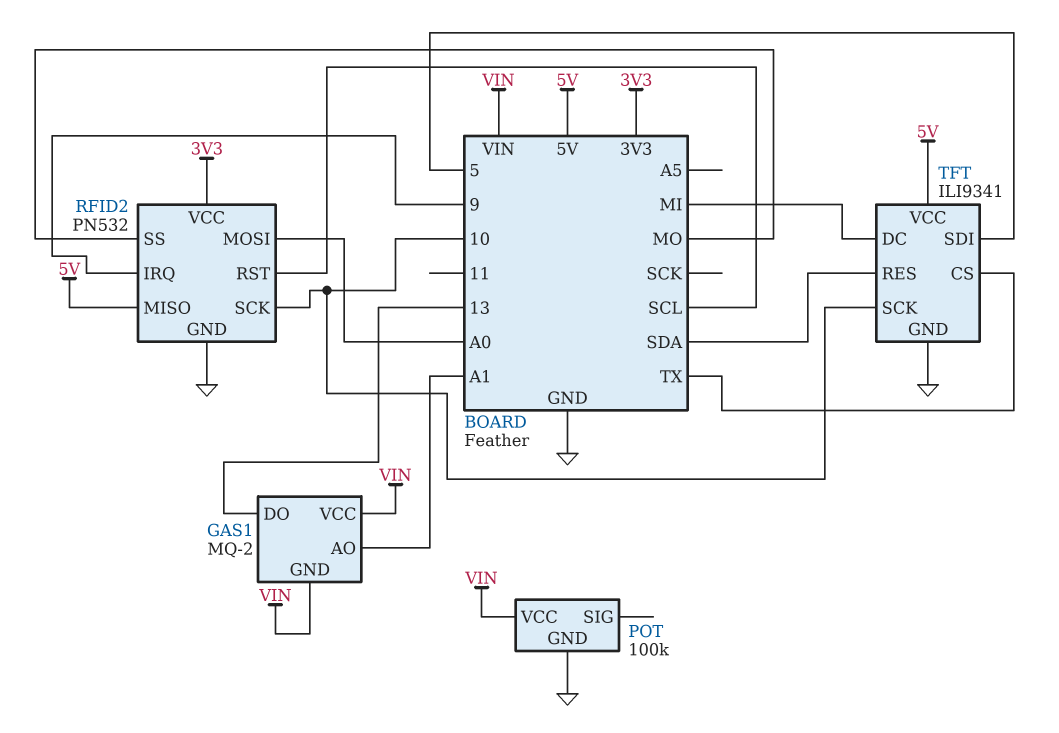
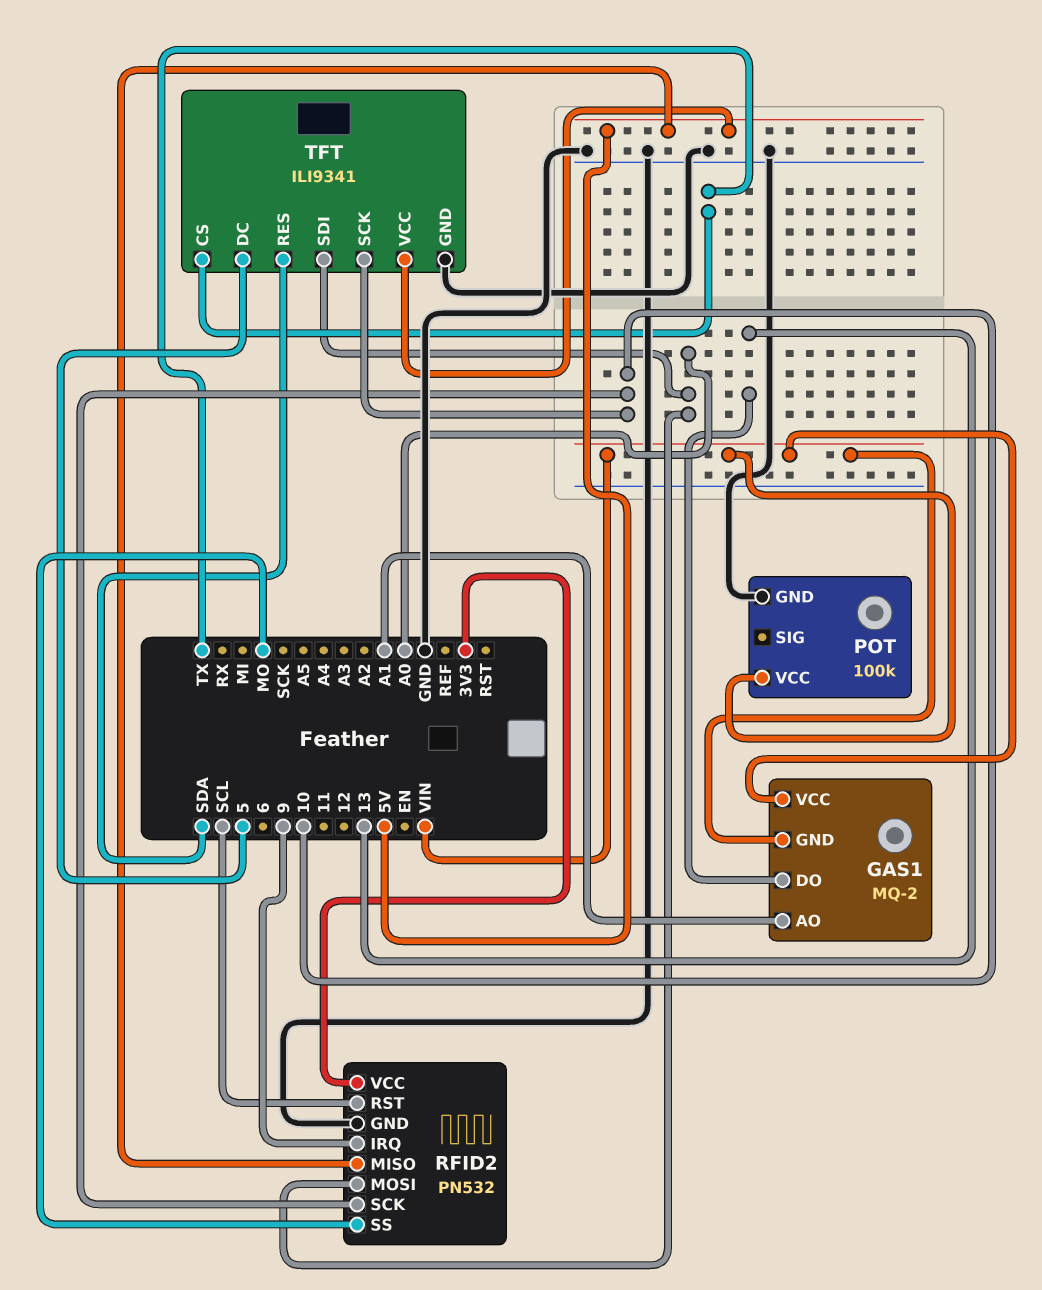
TFT pin DC: MI -> 5
TFT pin SDI: 5 -> A0

